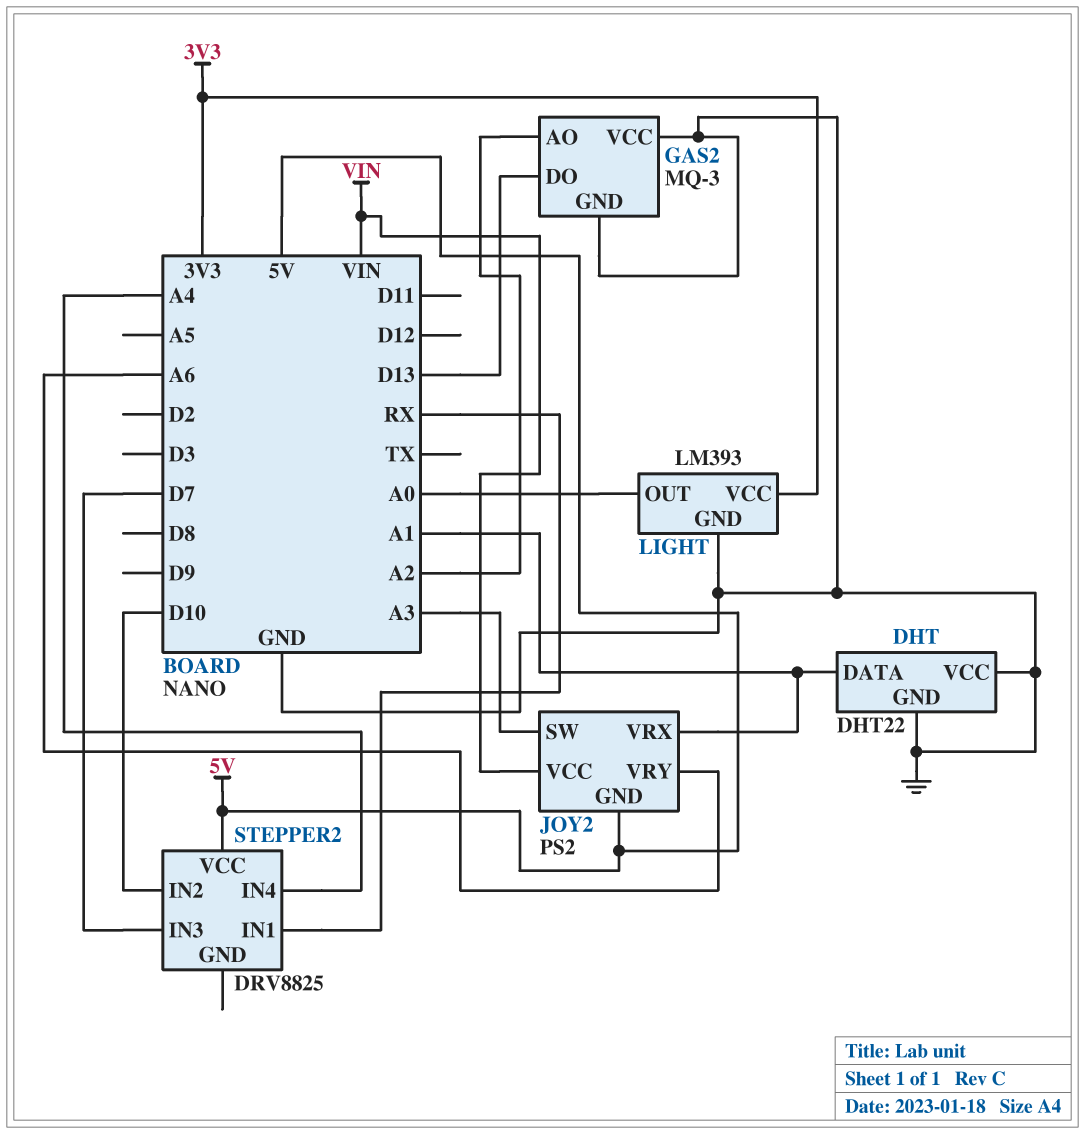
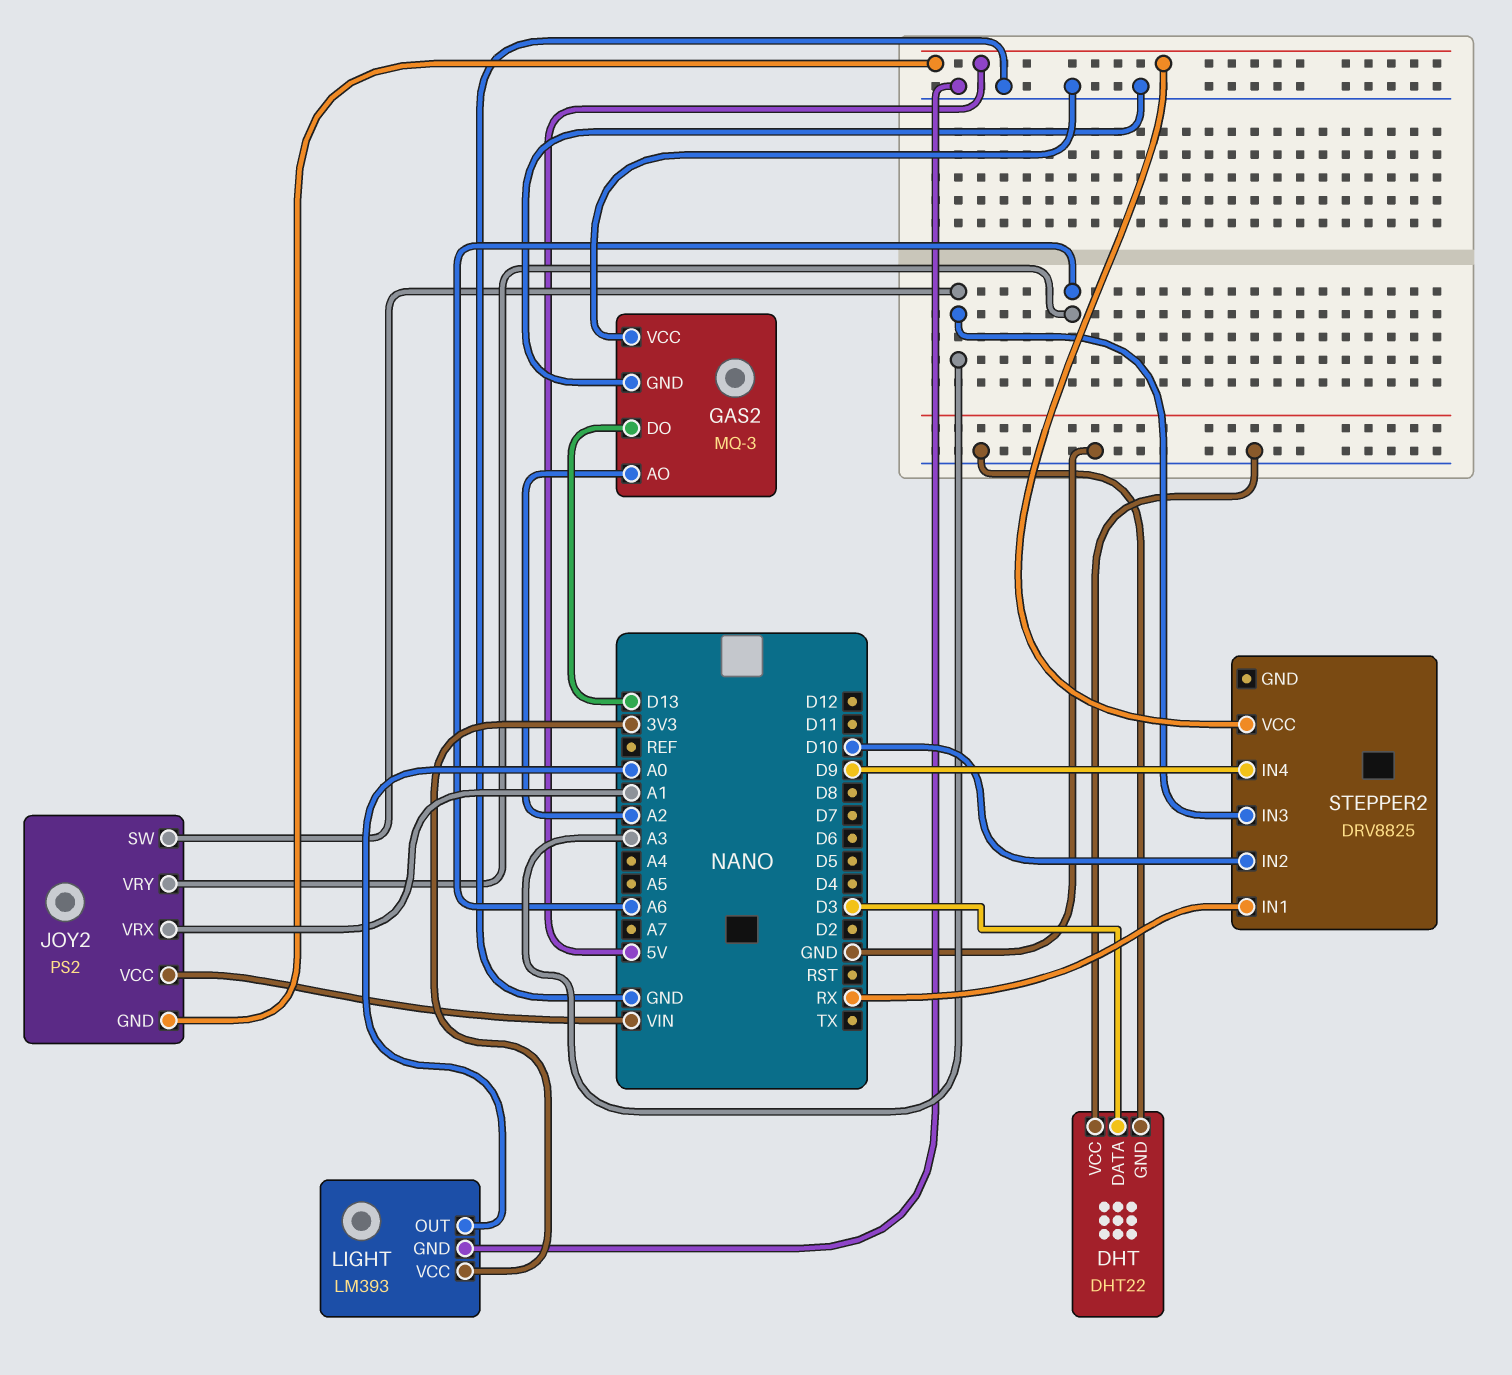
DHT pin DATA: A1 -> D3
STEPPER2 pin IN3: D7 -> A3
STEPPER2 pin IN4: A4 -> D9

